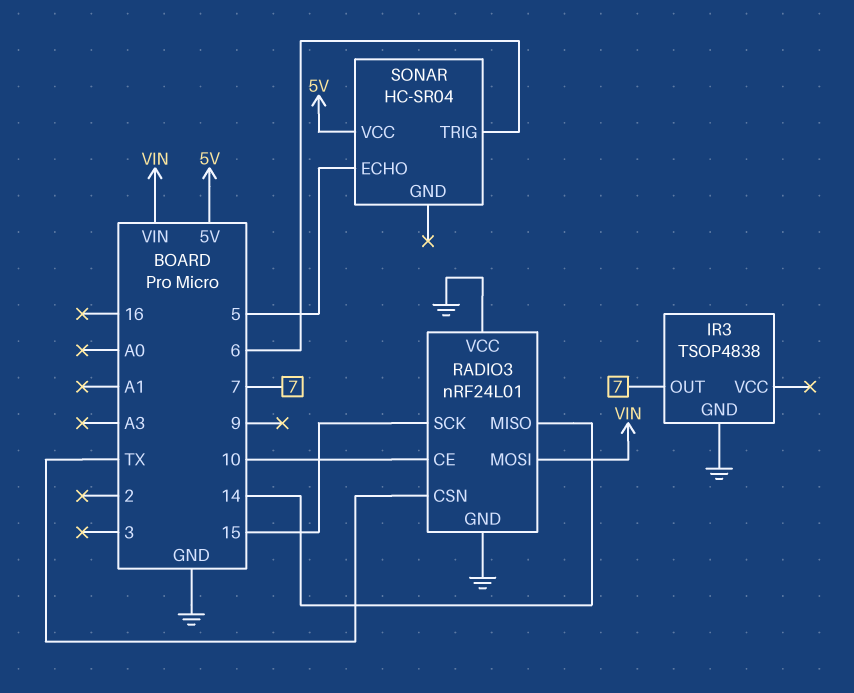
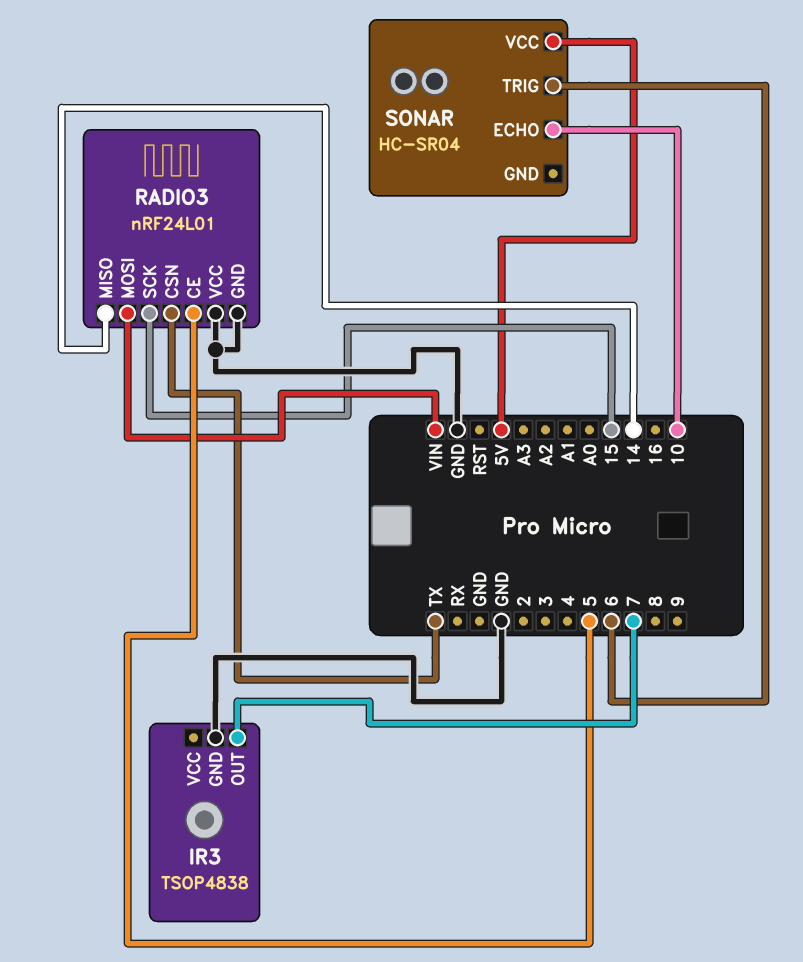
RADIO3 pin CE: 10 -> 5
SONAR pin ECHO: 5 -> 10

